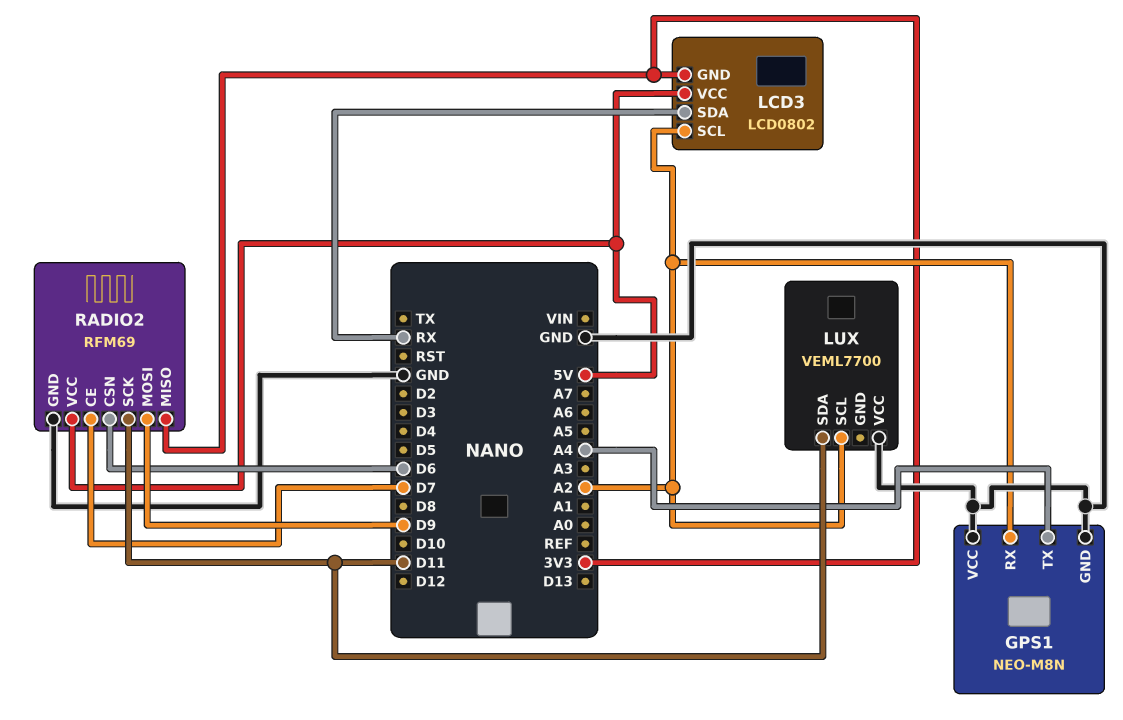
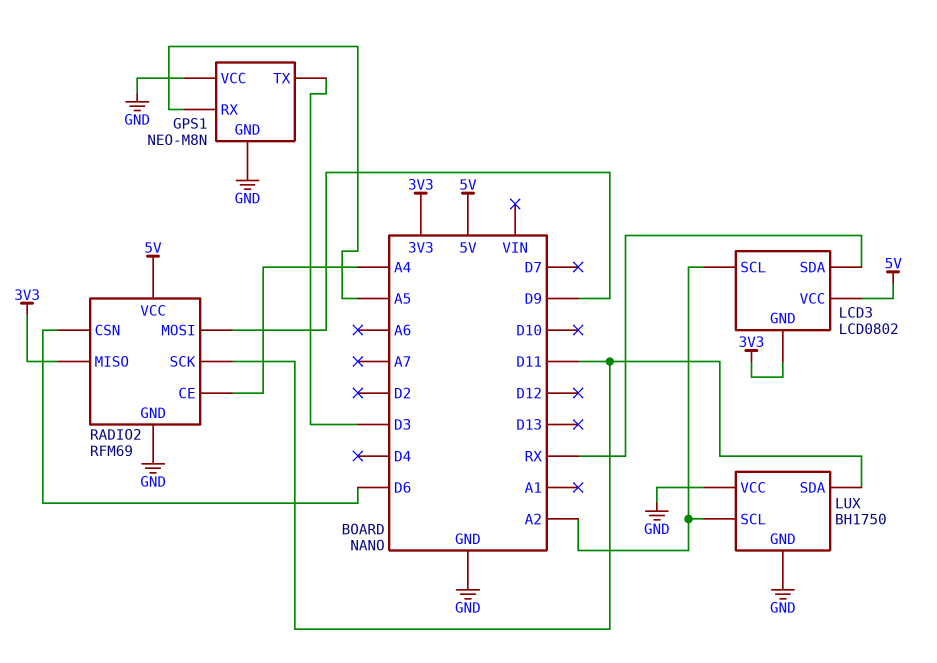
GPS1 pin RX: A2 -> A5
GPS1 pin TX: A4 -> D3
LUX: VEML7700 -> BH1750
LUX pin GND: none -> GND
RADIO2 pin CE: D7 -> A4

